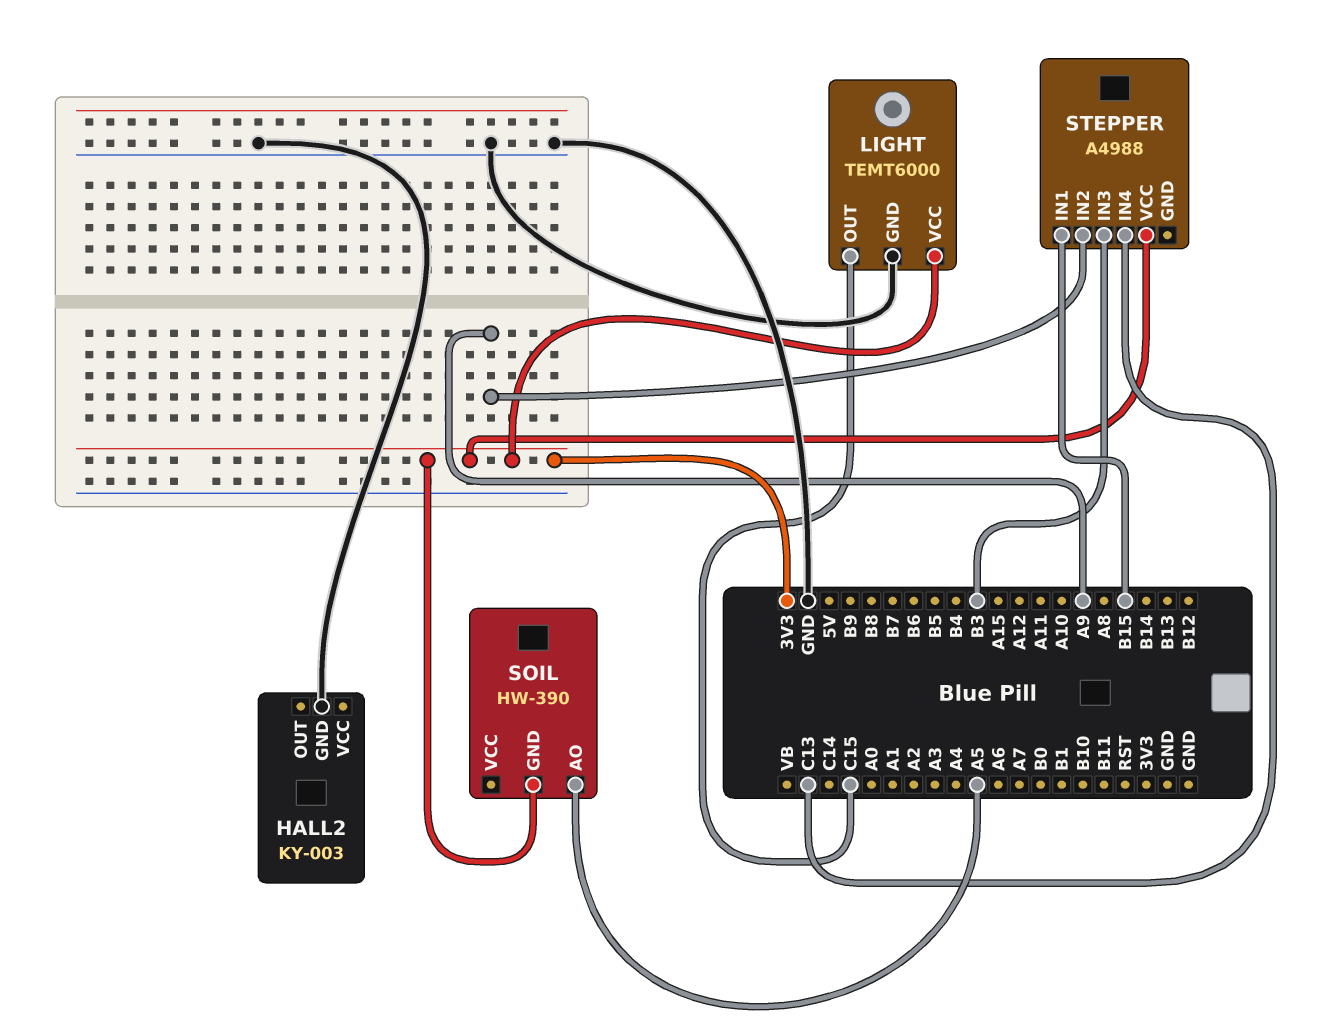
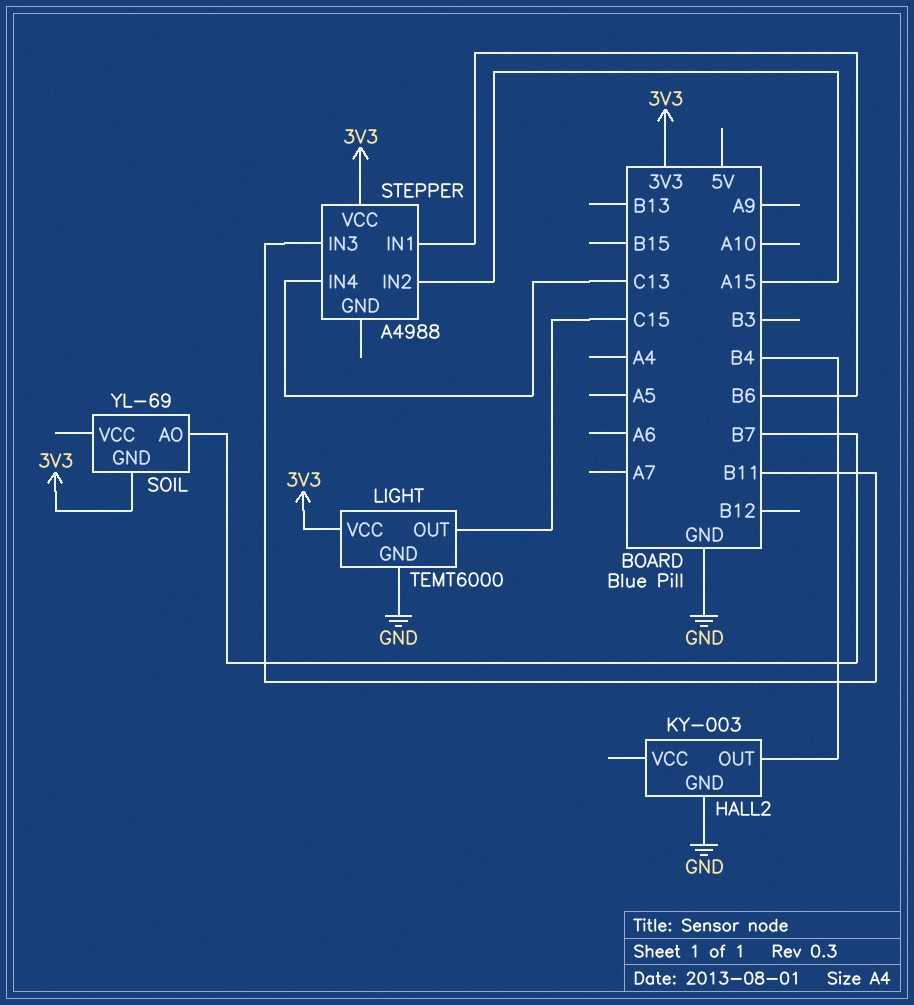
HALL2 pin OUT: none -> B4
SOIL: HW-390 -> YL-69
SOIL pin AO: A5 -> B7
STEPPER pin IN1: B15 -> B6
STEPPER pin IN2: A9 -> A15
STEPPER pin IN3: B3 -> B11

